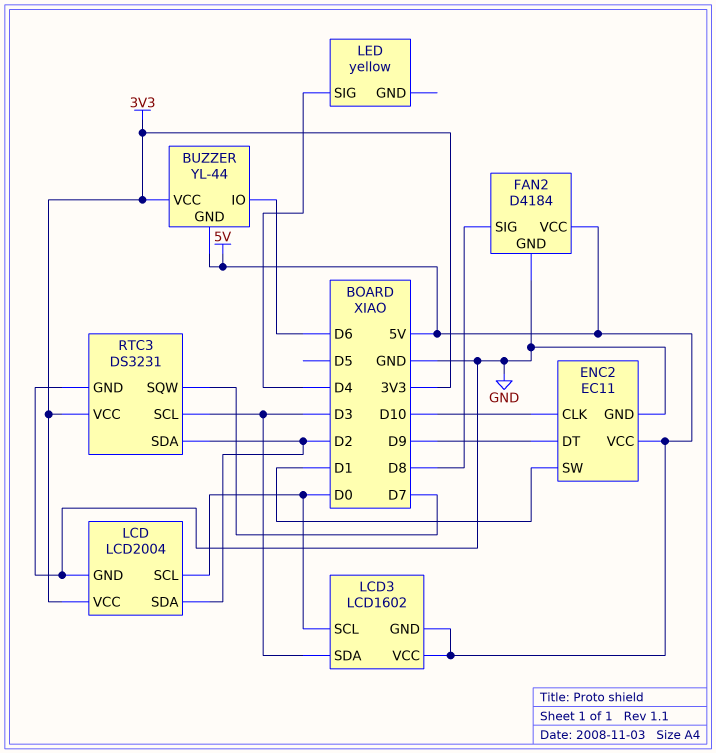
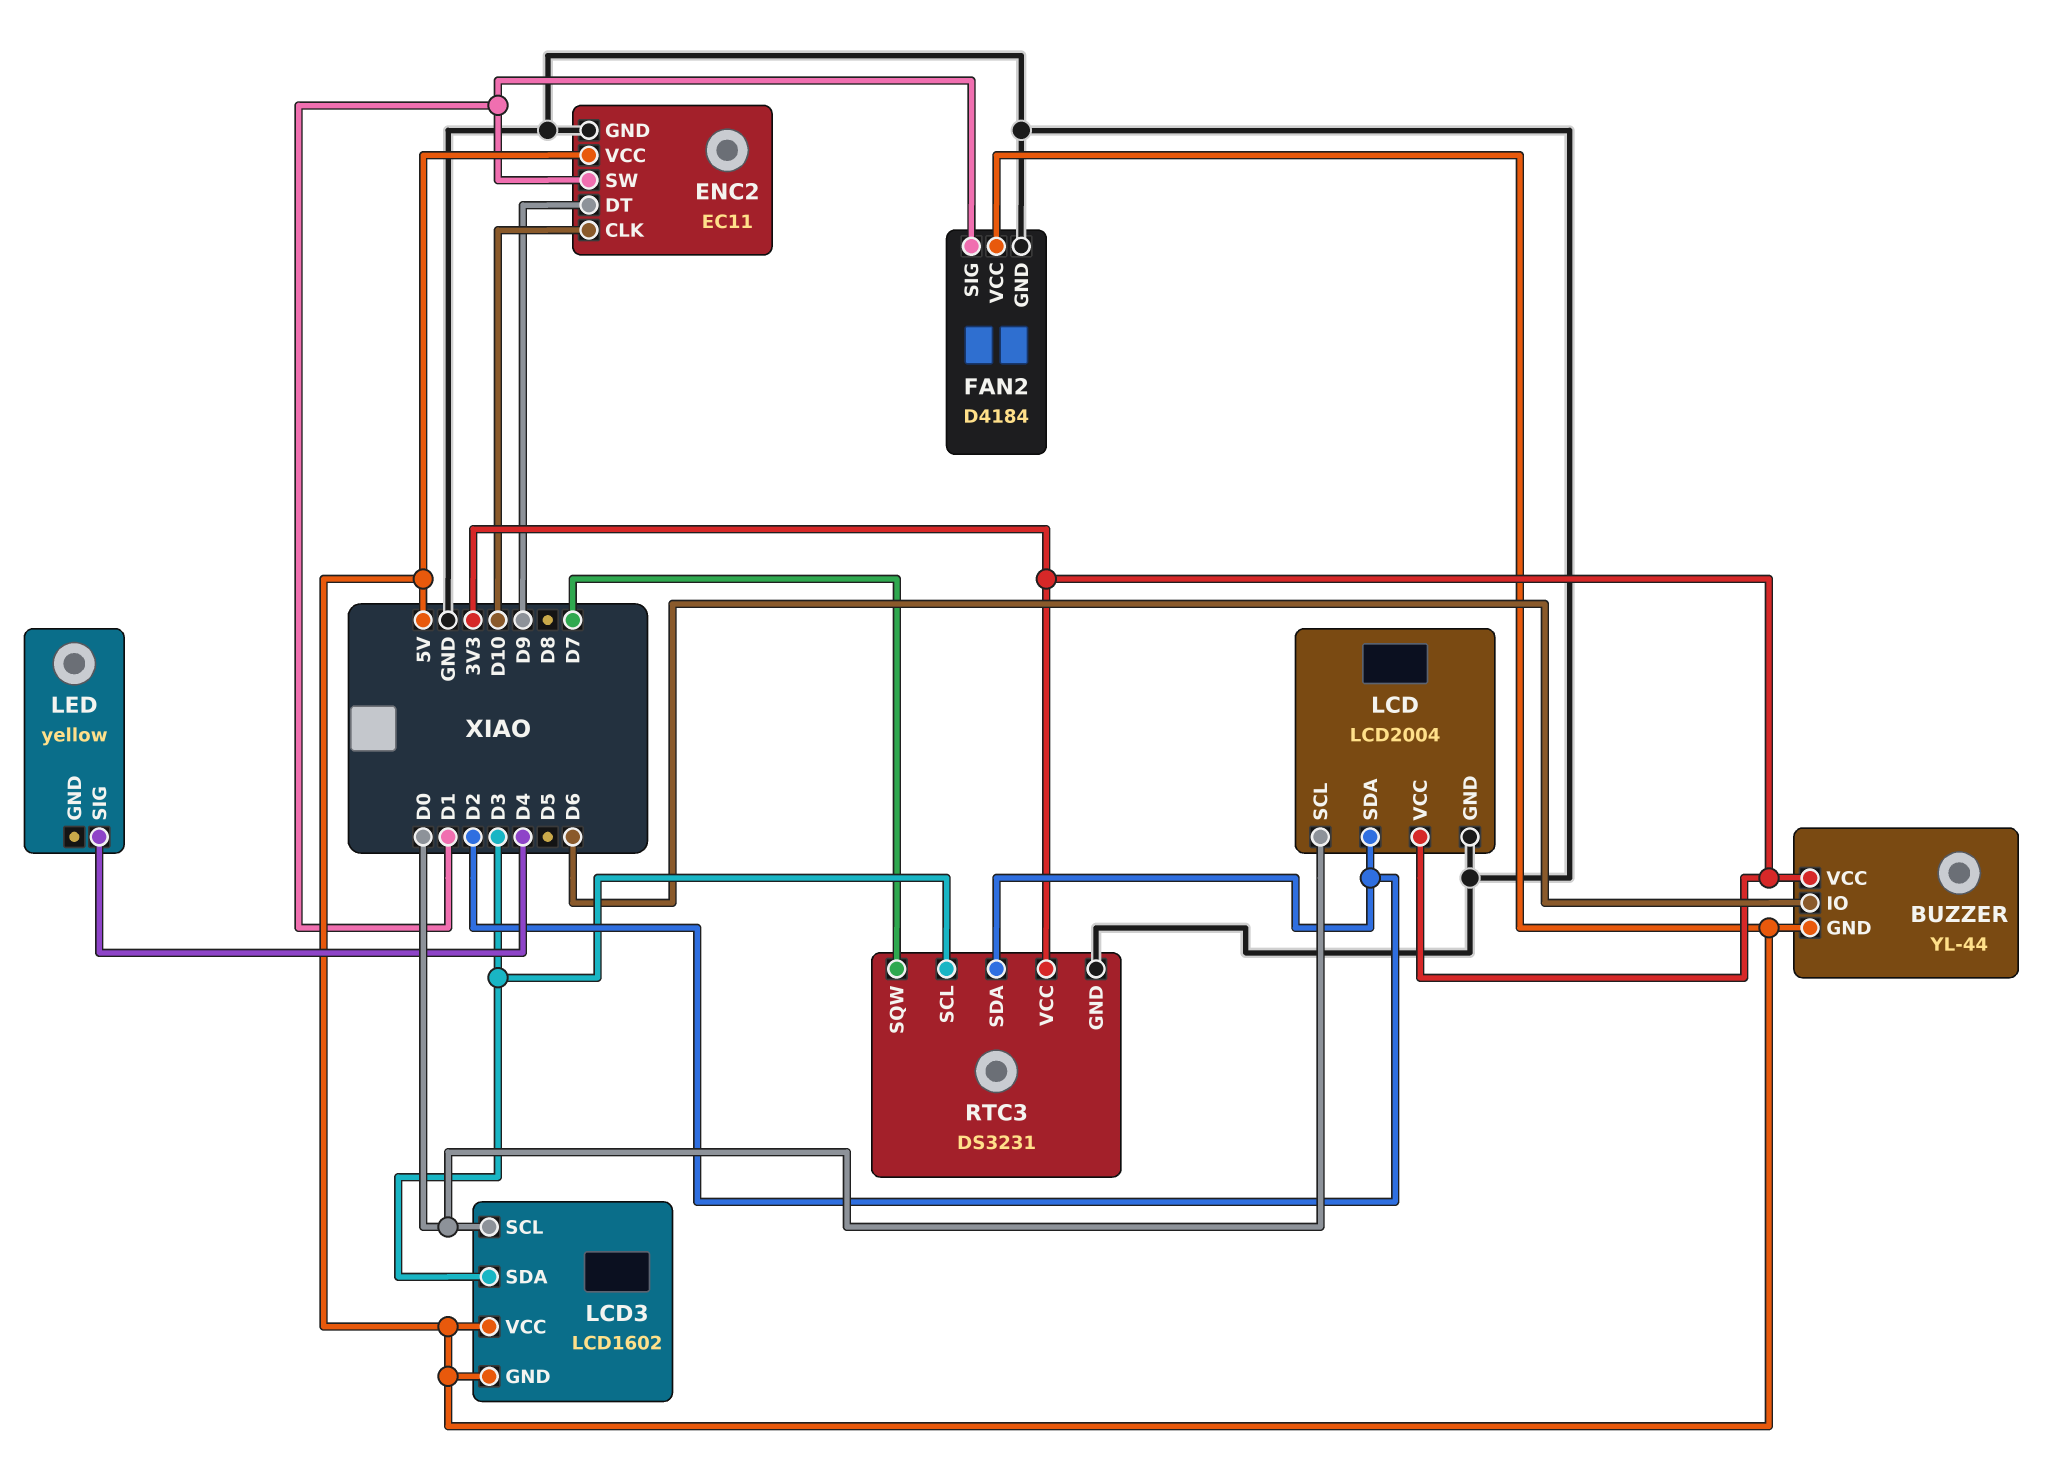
FAN2 pin SIG: D8 -> D1

